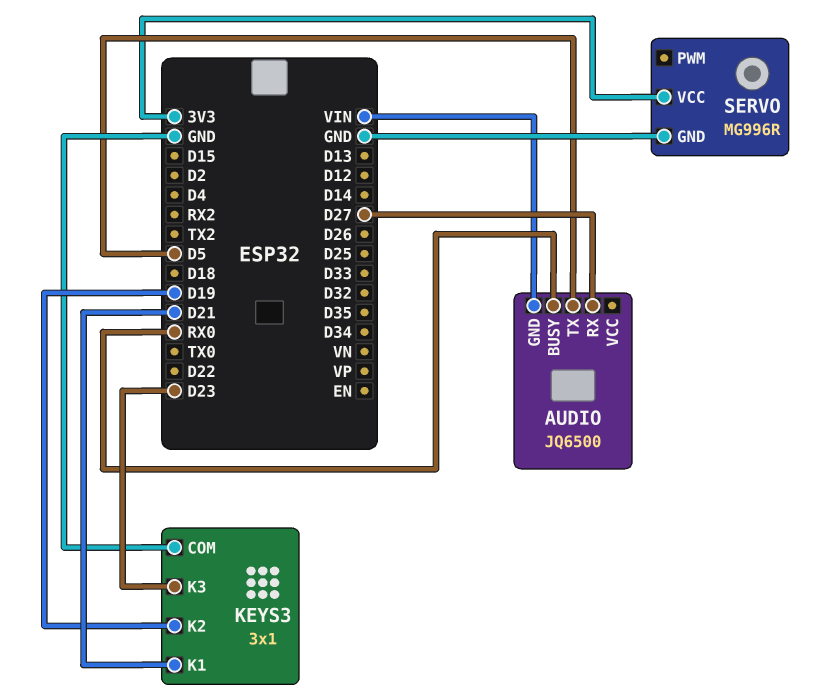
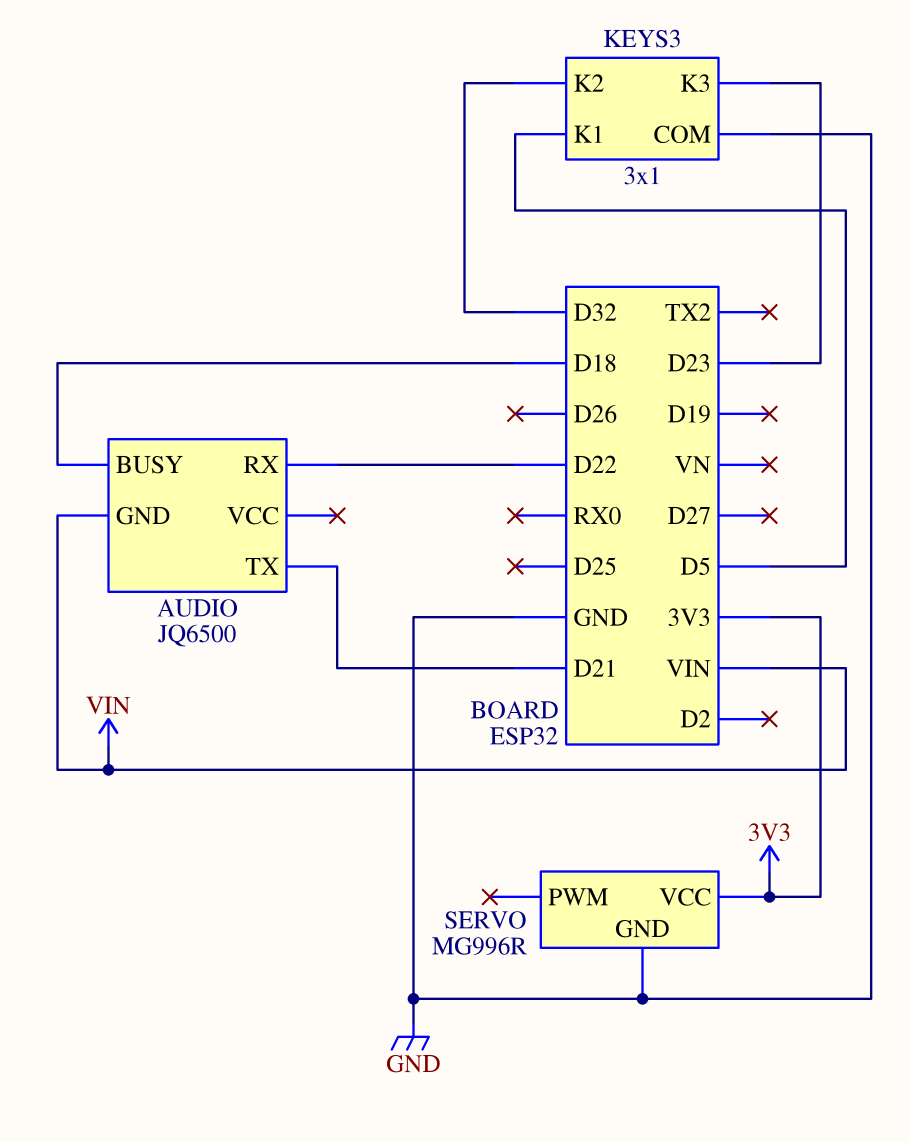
AUDIO pin BUSY: RX0 -> D18
AUDIO pin RX: D27 -> D22
AUDIO pin TX: D5 -> D21
KEYS3 pin K1: D21 -> D5
KEYS3 pin K2: D19 -> D32

